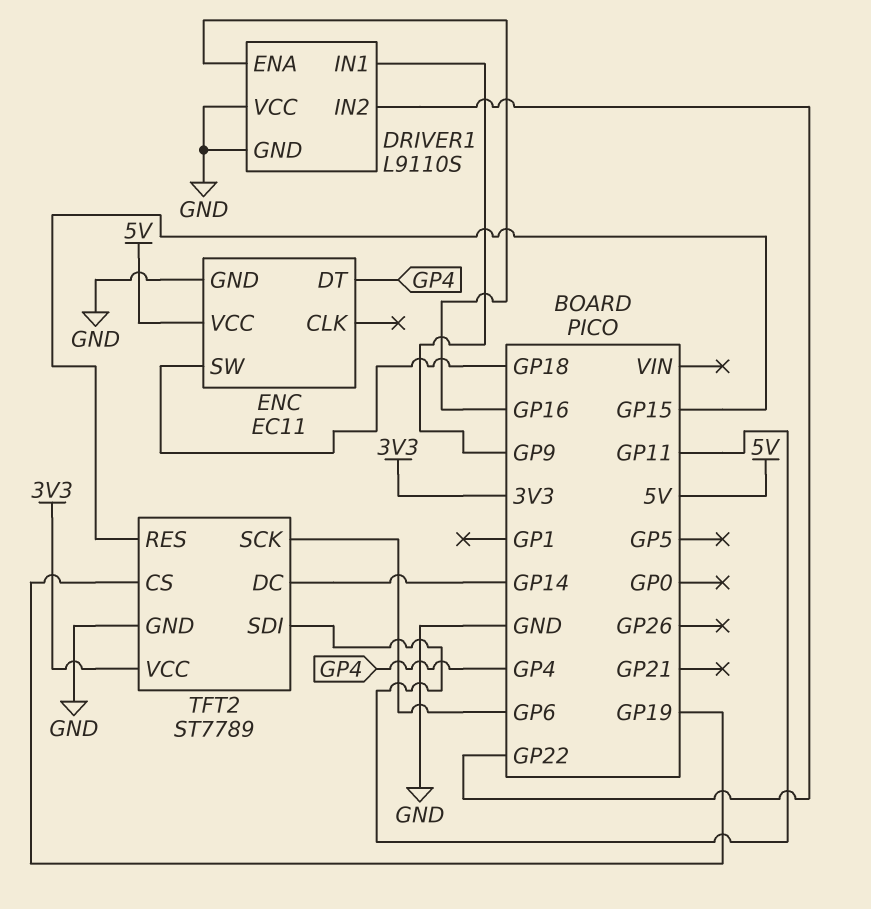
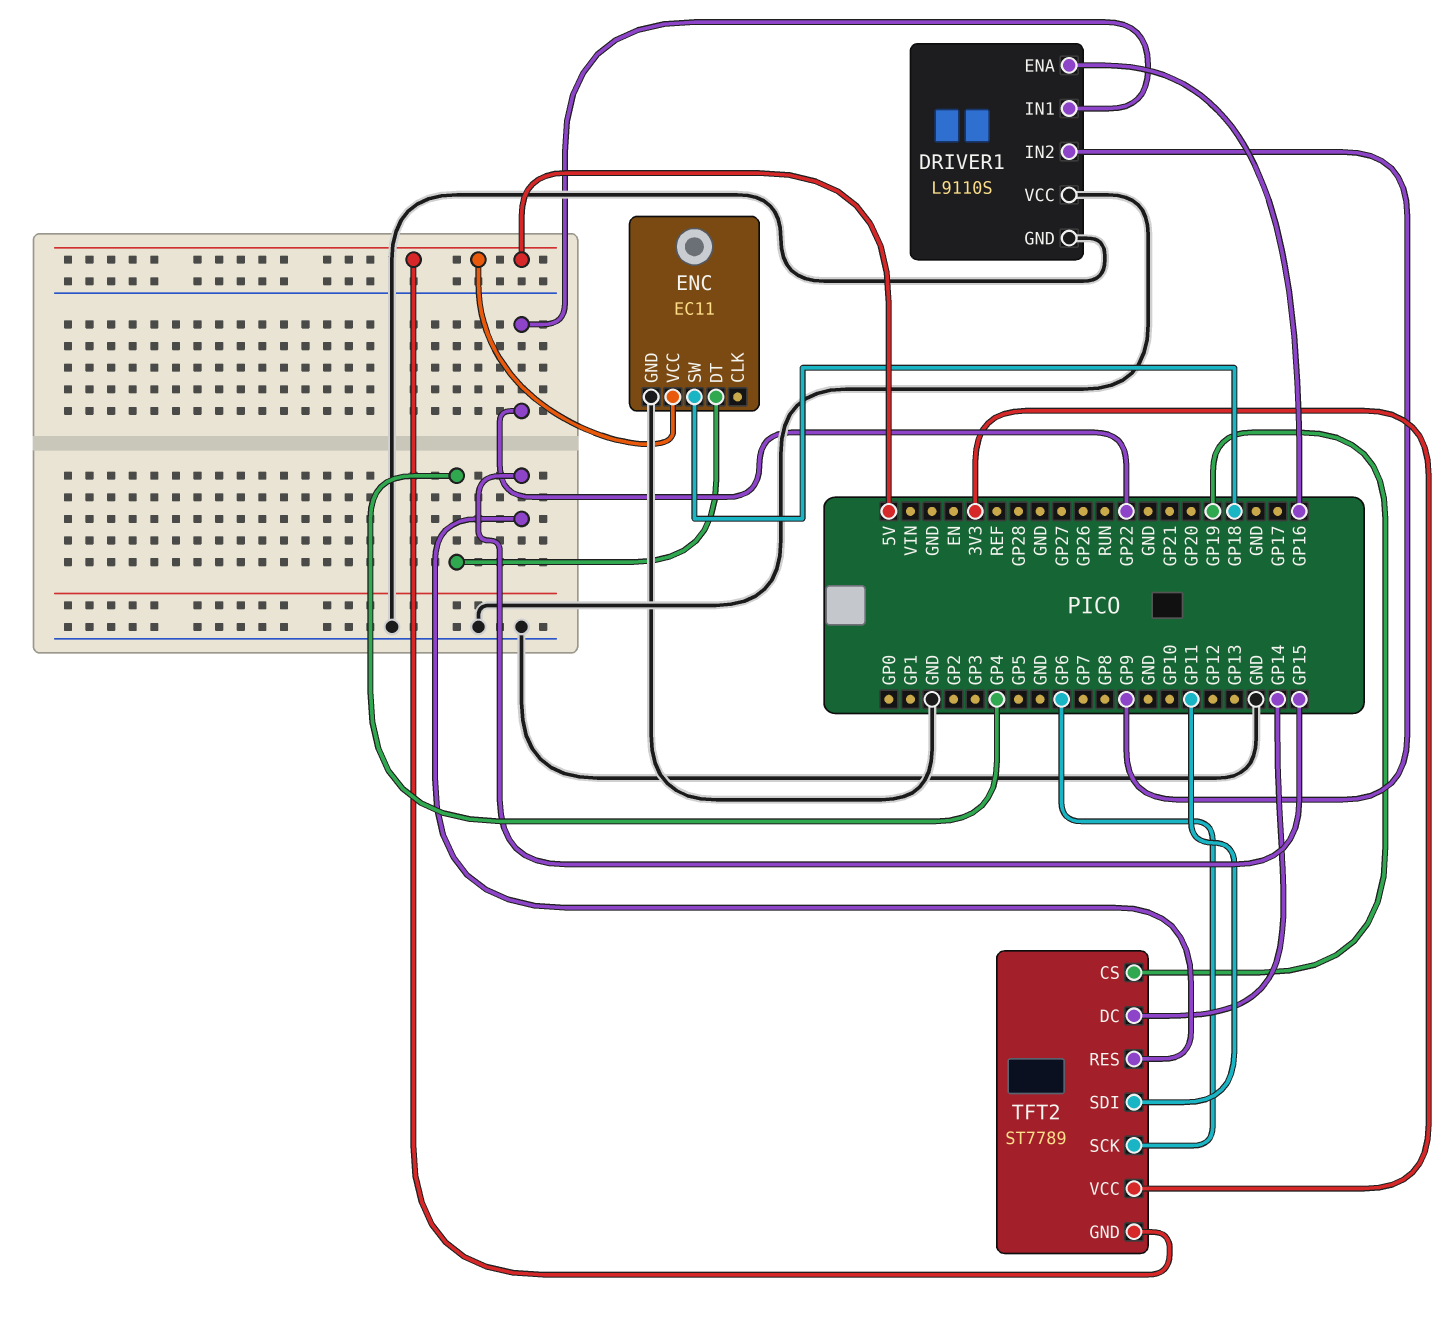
DRIVER1 pin IN1: GP9 -> GP22
DRIVER1 pin IN2: GP22 -> GP9
TFT2 pin GND: GND -> 5V

